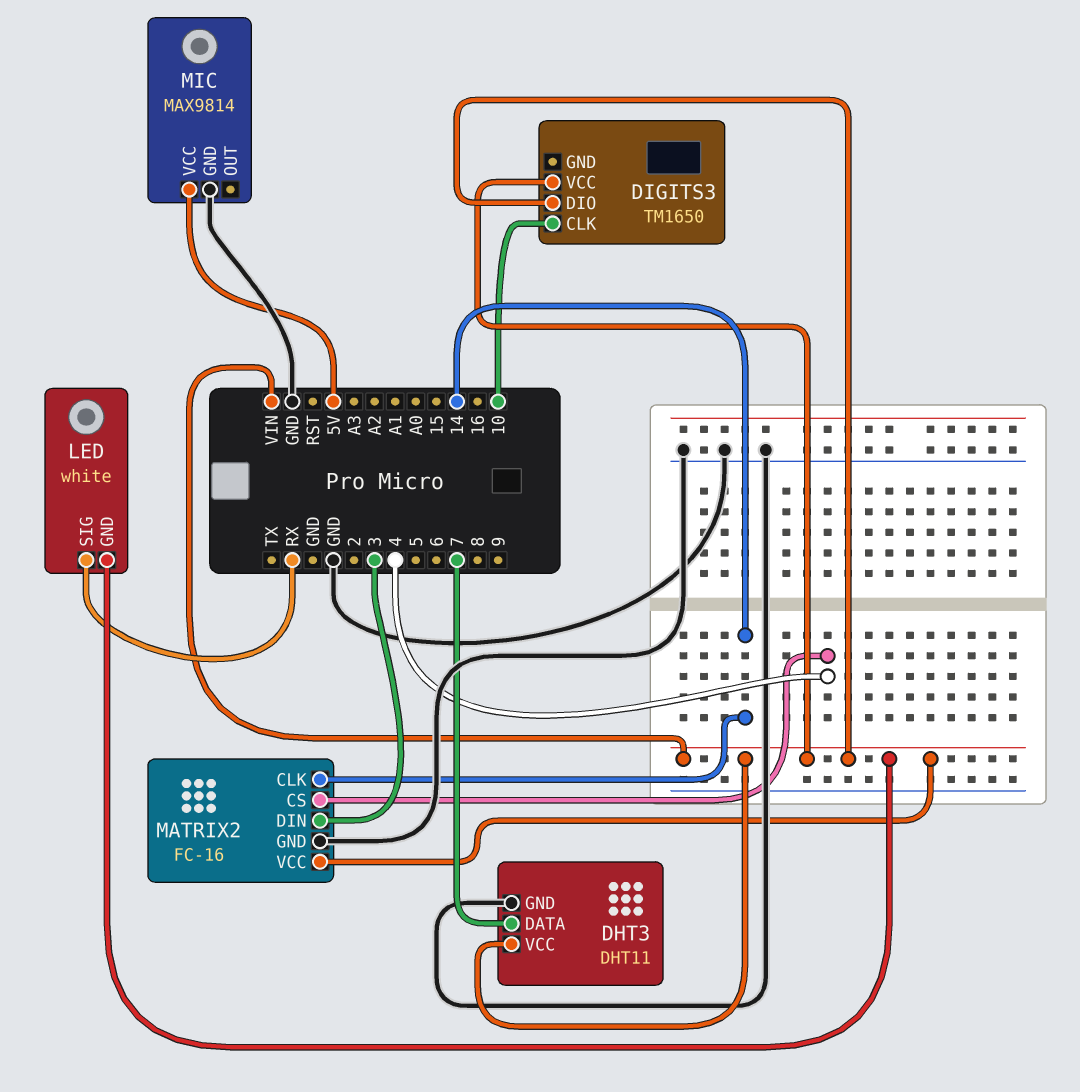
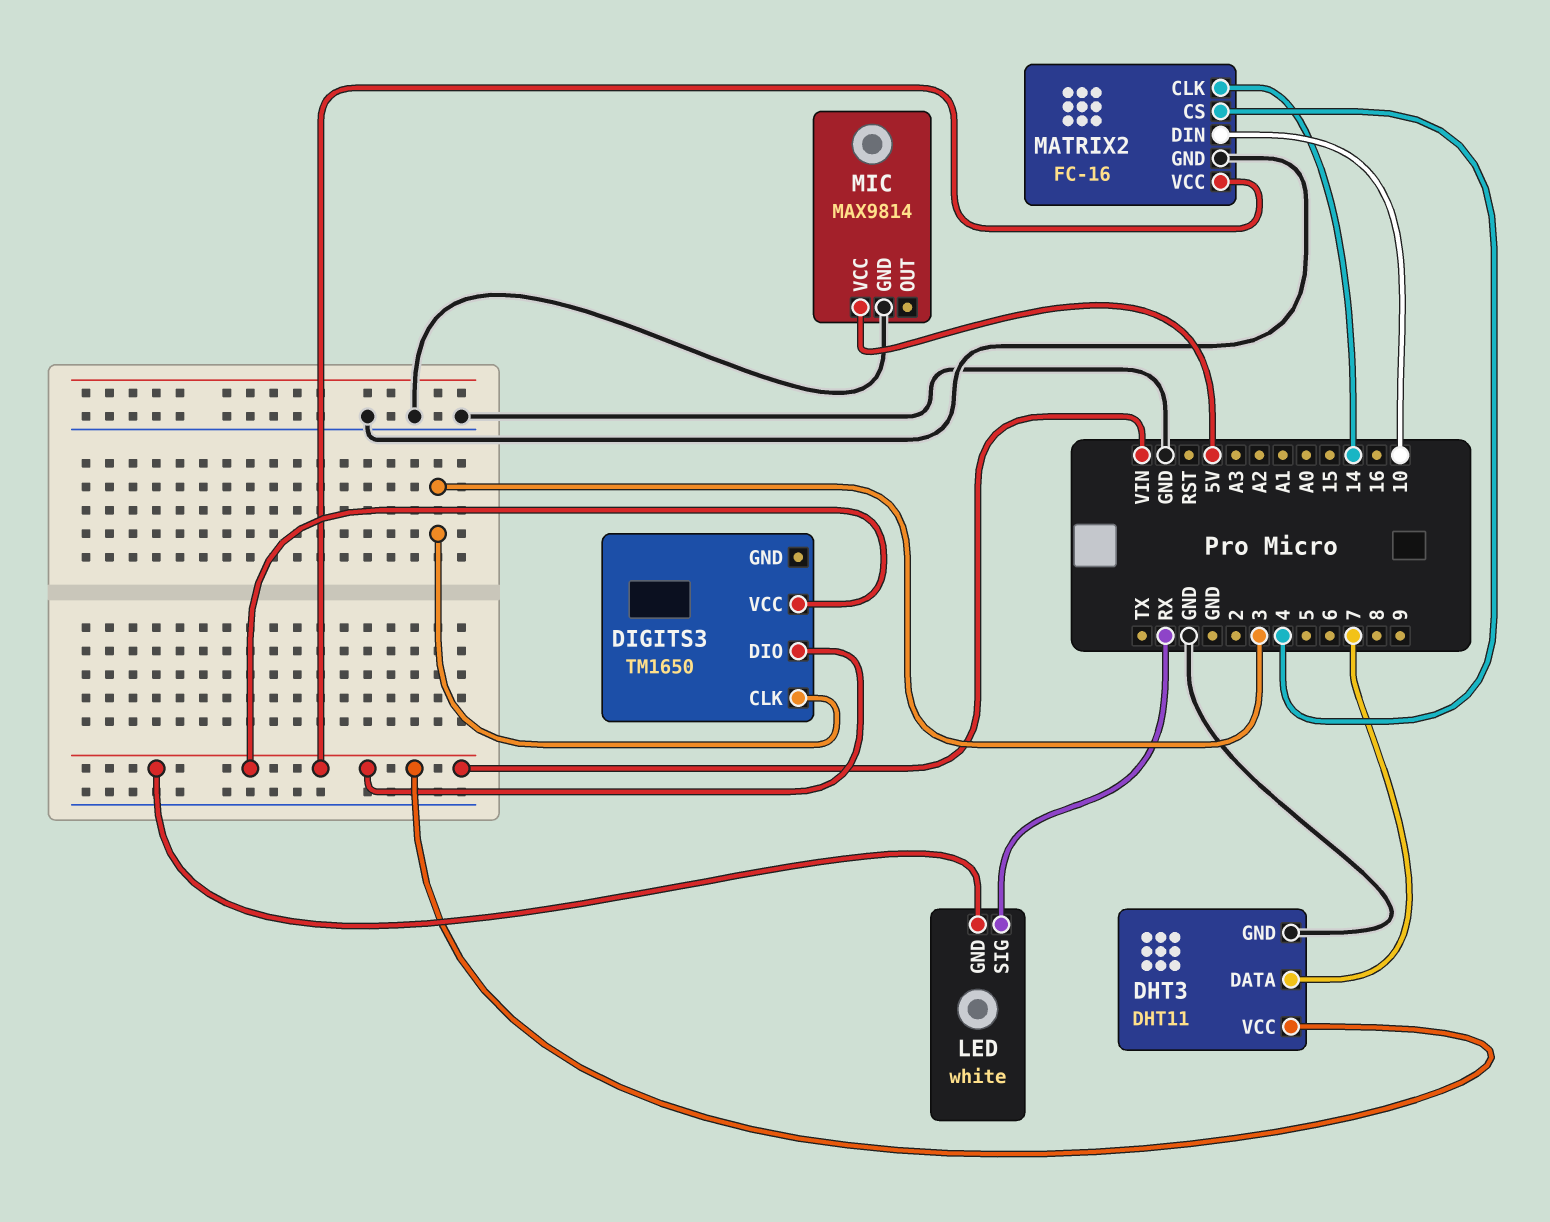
DIGITS3 pin CLK: 10 -> 3
MATRIX2 pin DIN: 3 -> 10

